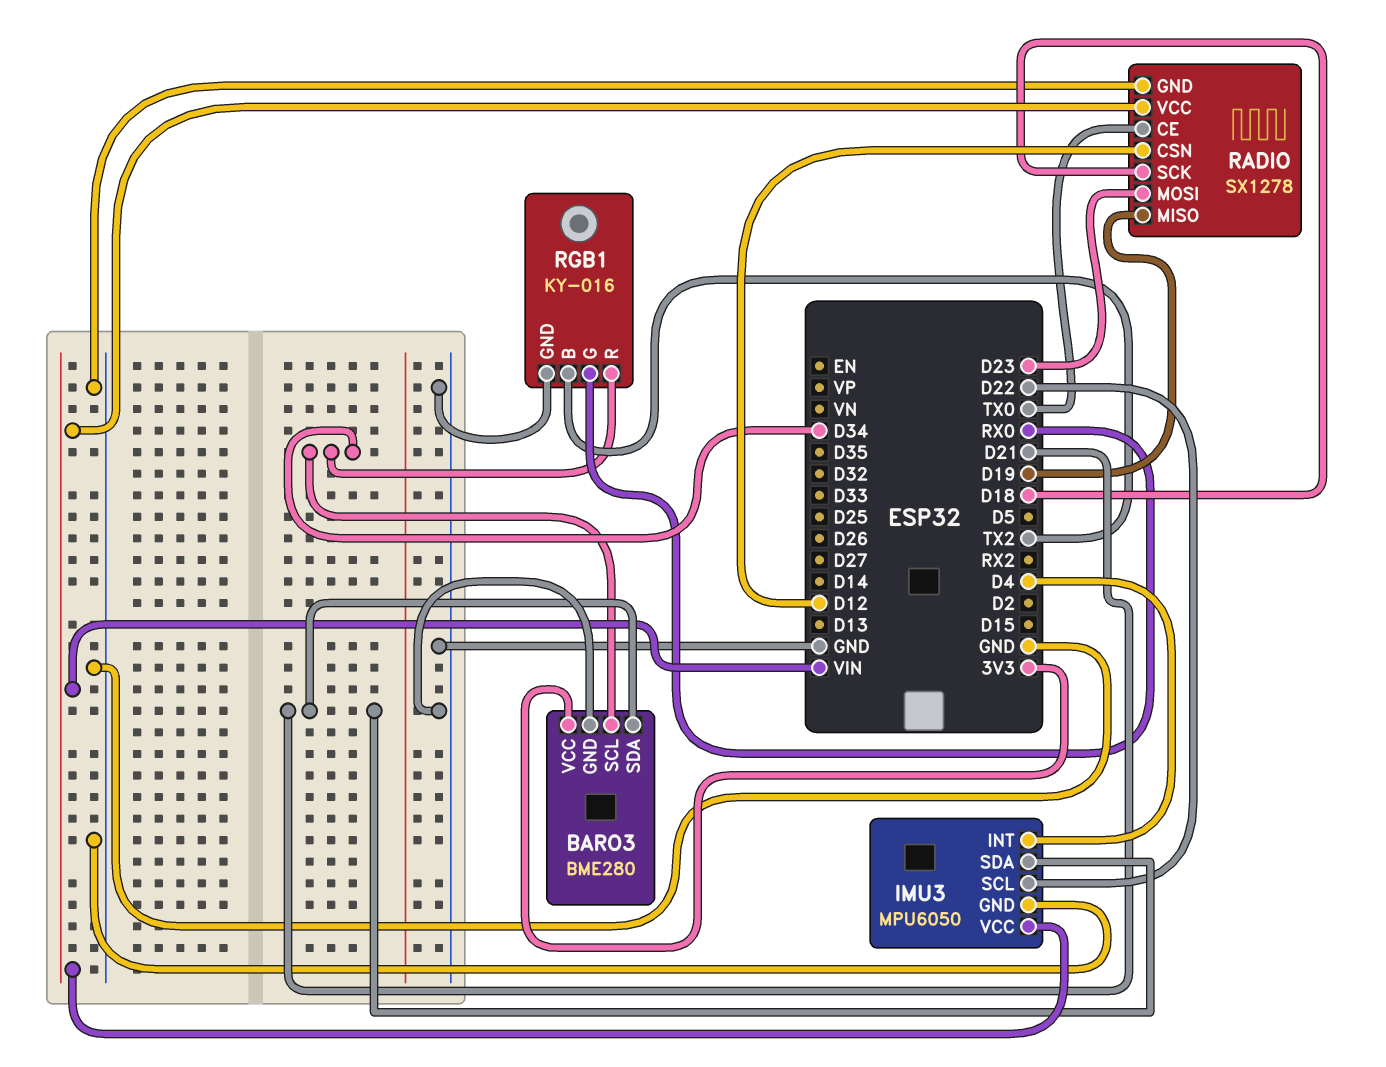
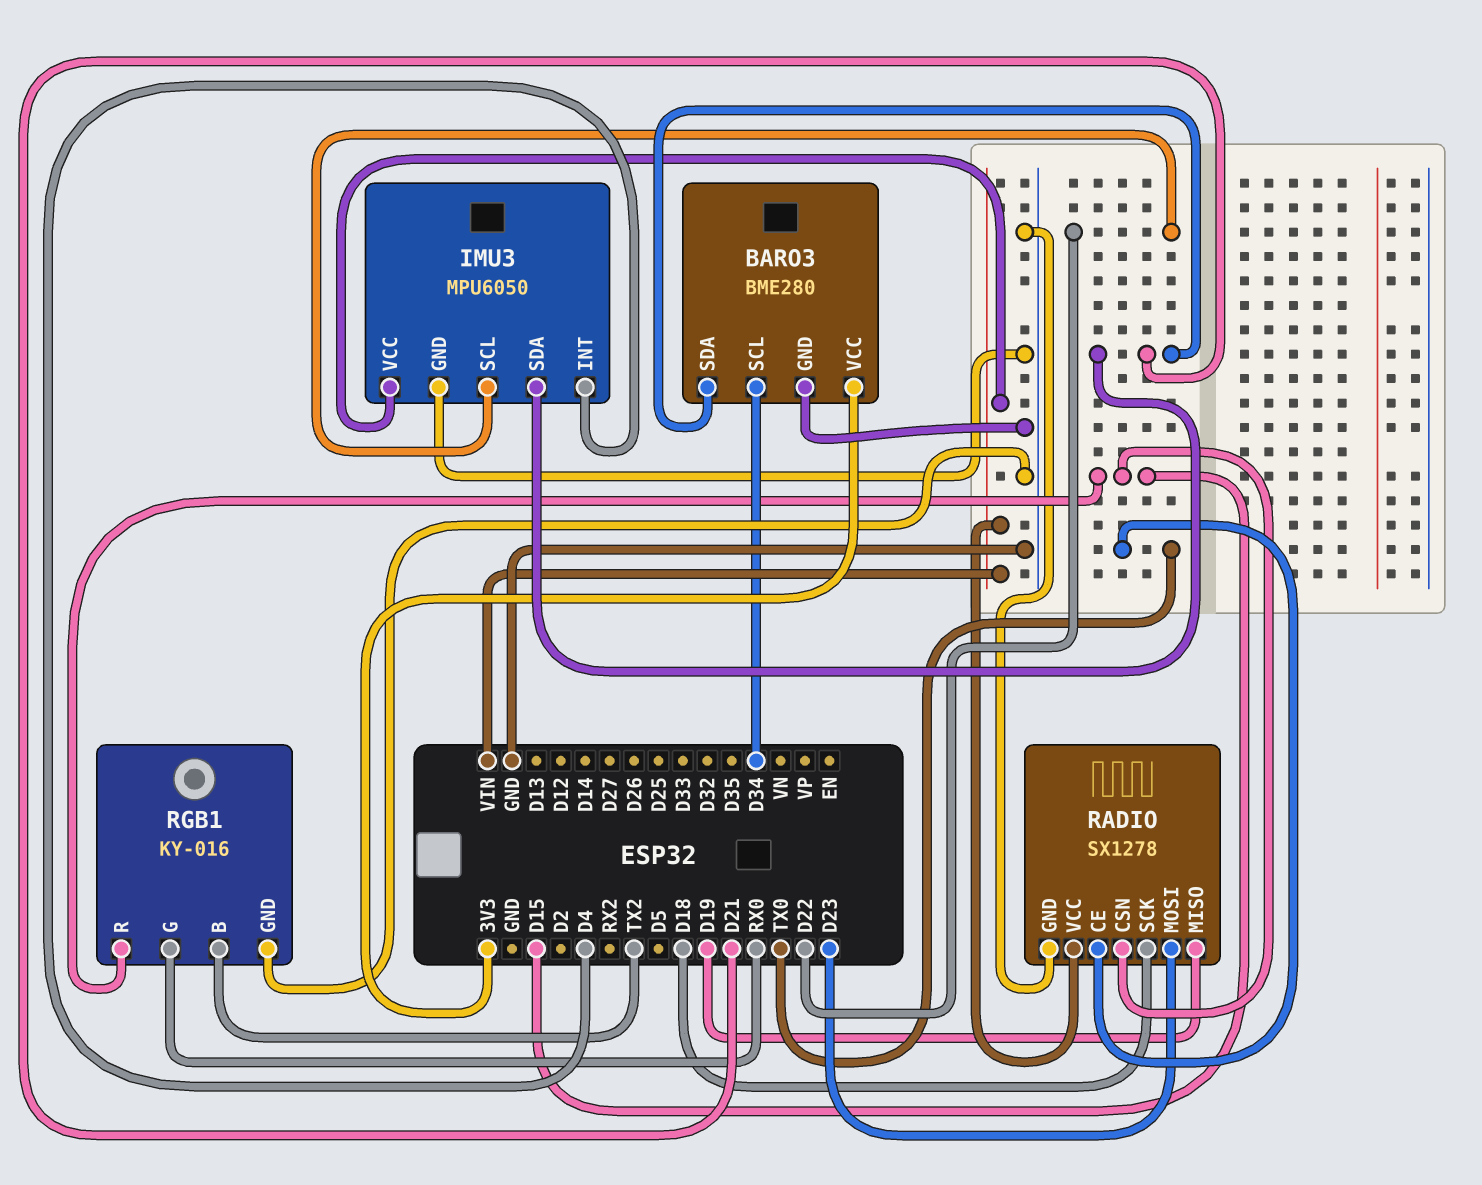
RADIO pin CSN: D12 -> D15
RGB1 pin R: D34 -> D15

